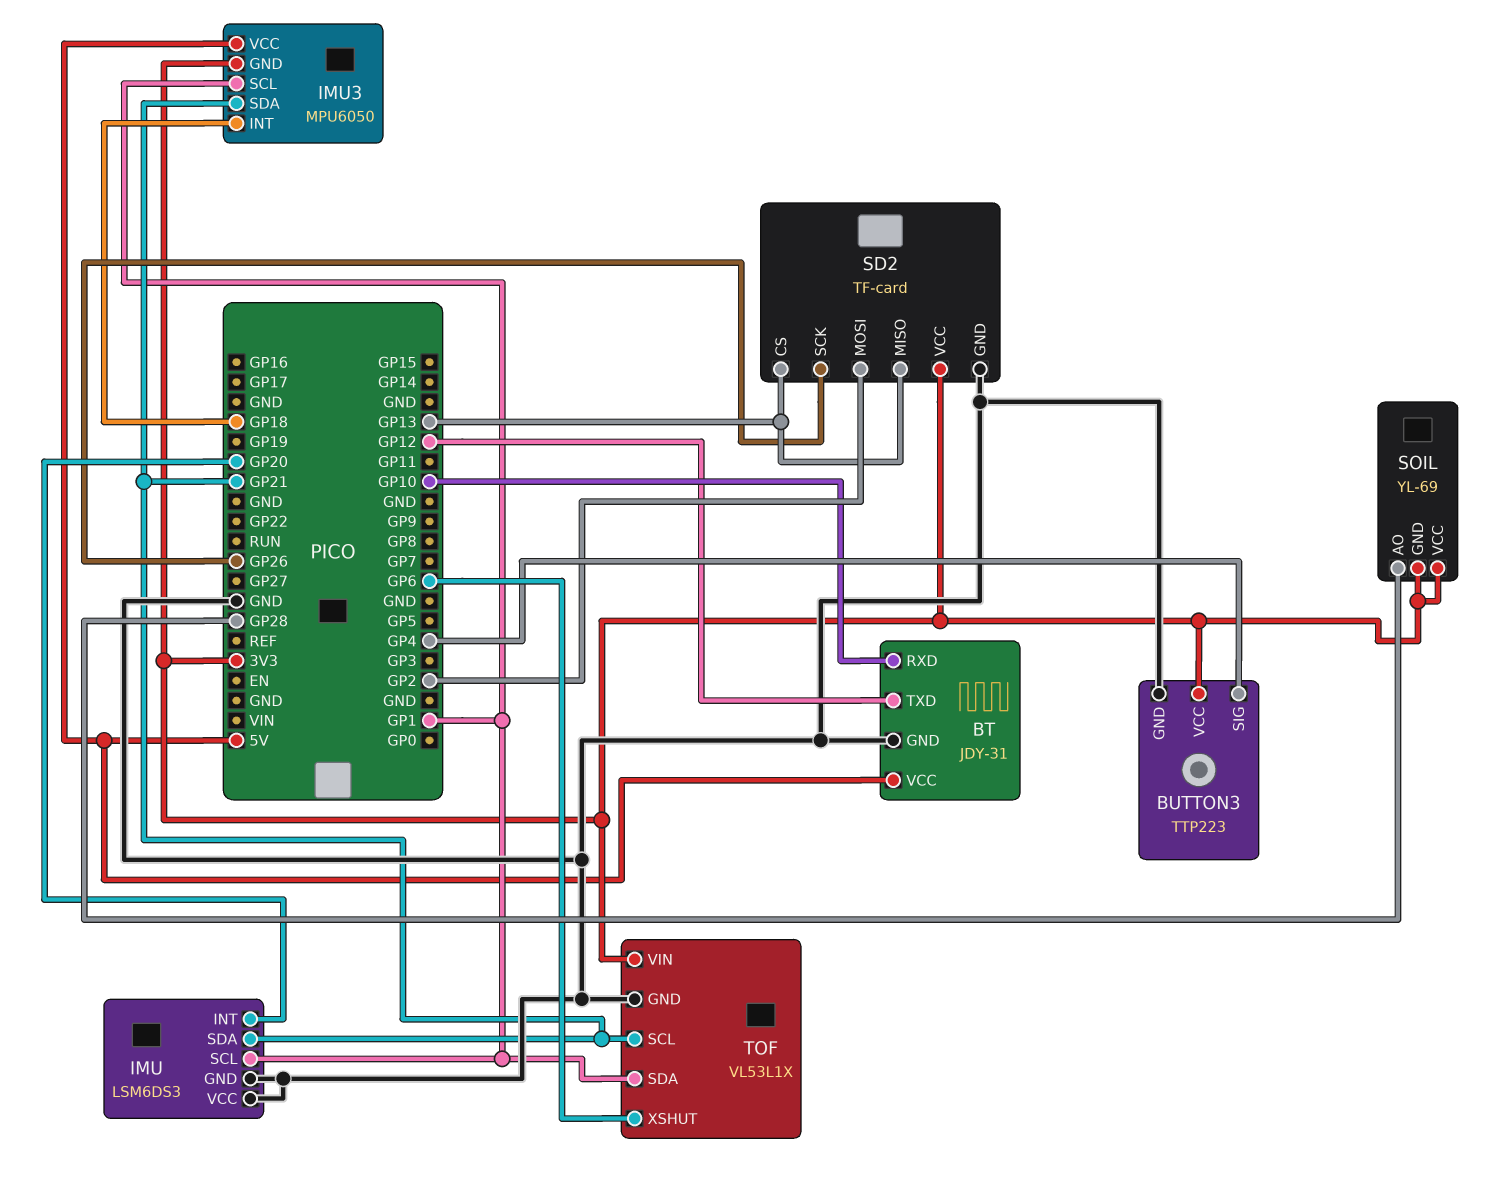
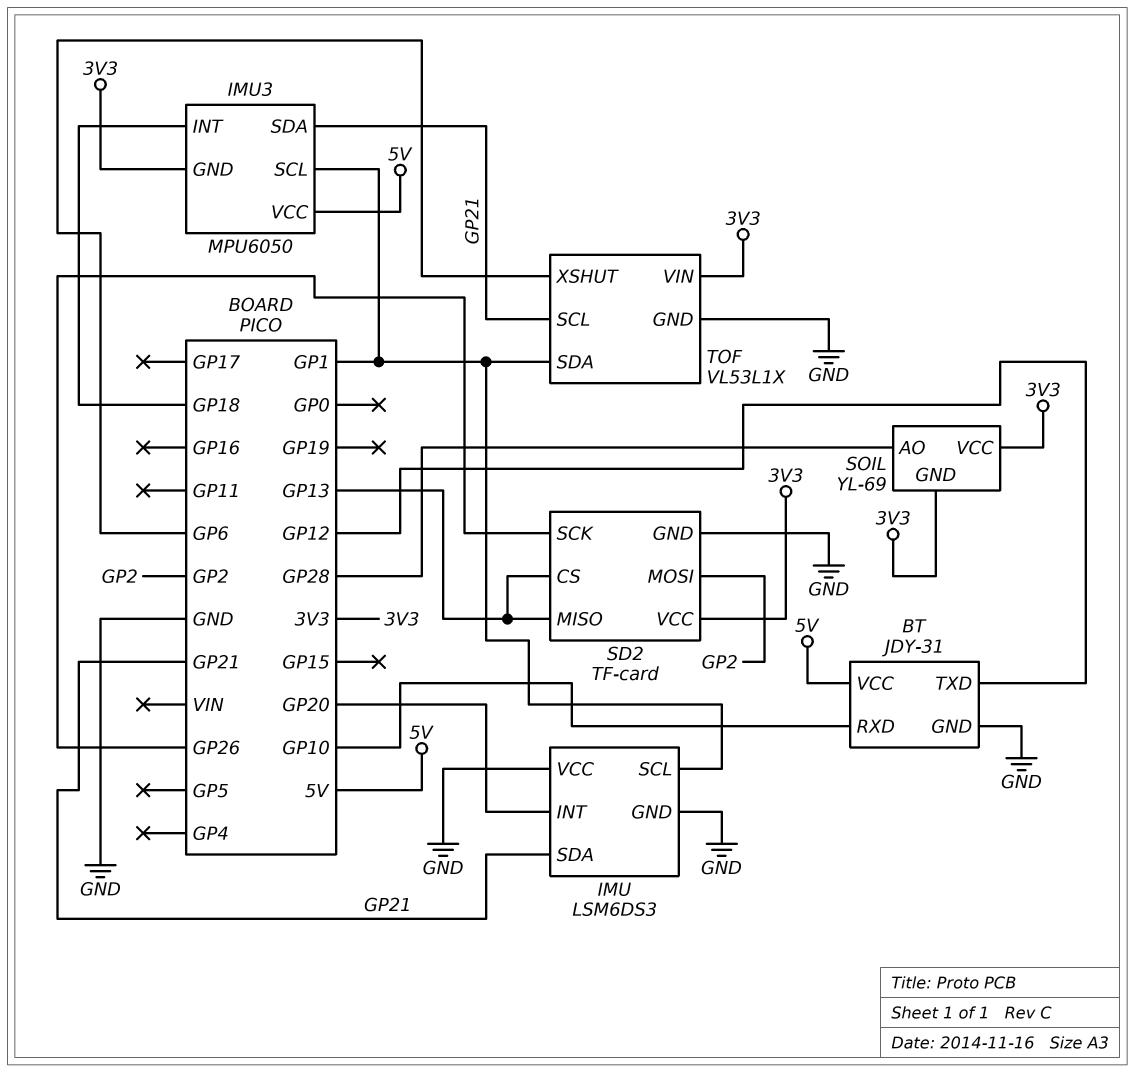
BUTTON3: TTP223 -> none
BUTTON3 pin GND: GND -> none
BUTTON3 pin SIG: GP4 -> none
BUTTON3 pin VCC: 3V3 -> none

